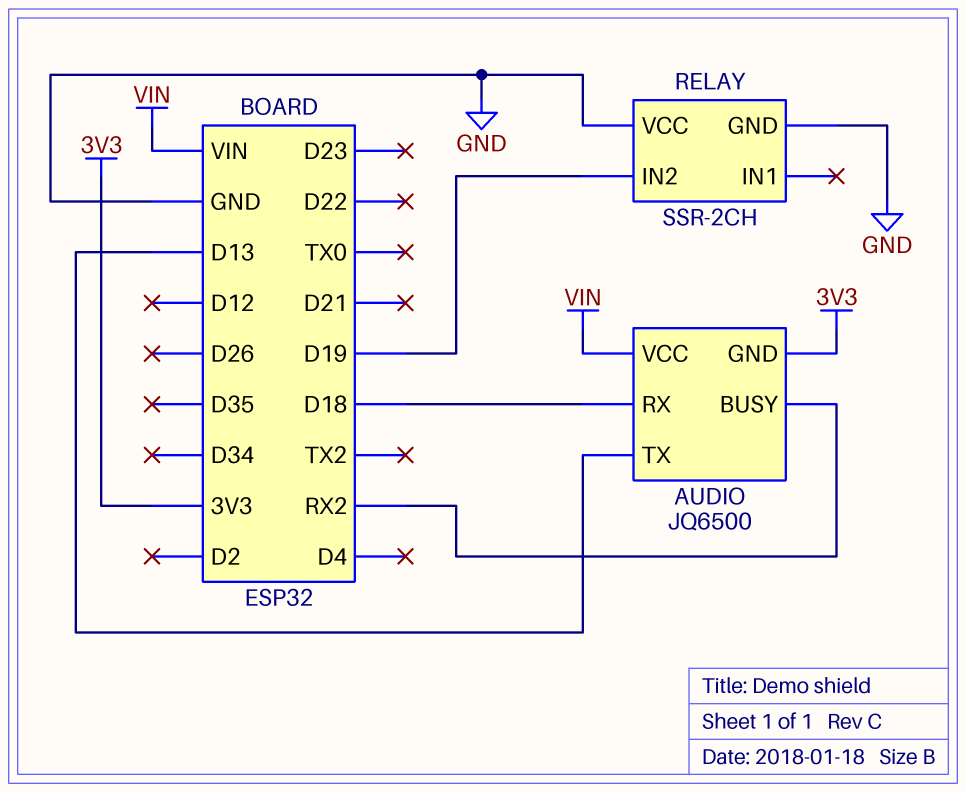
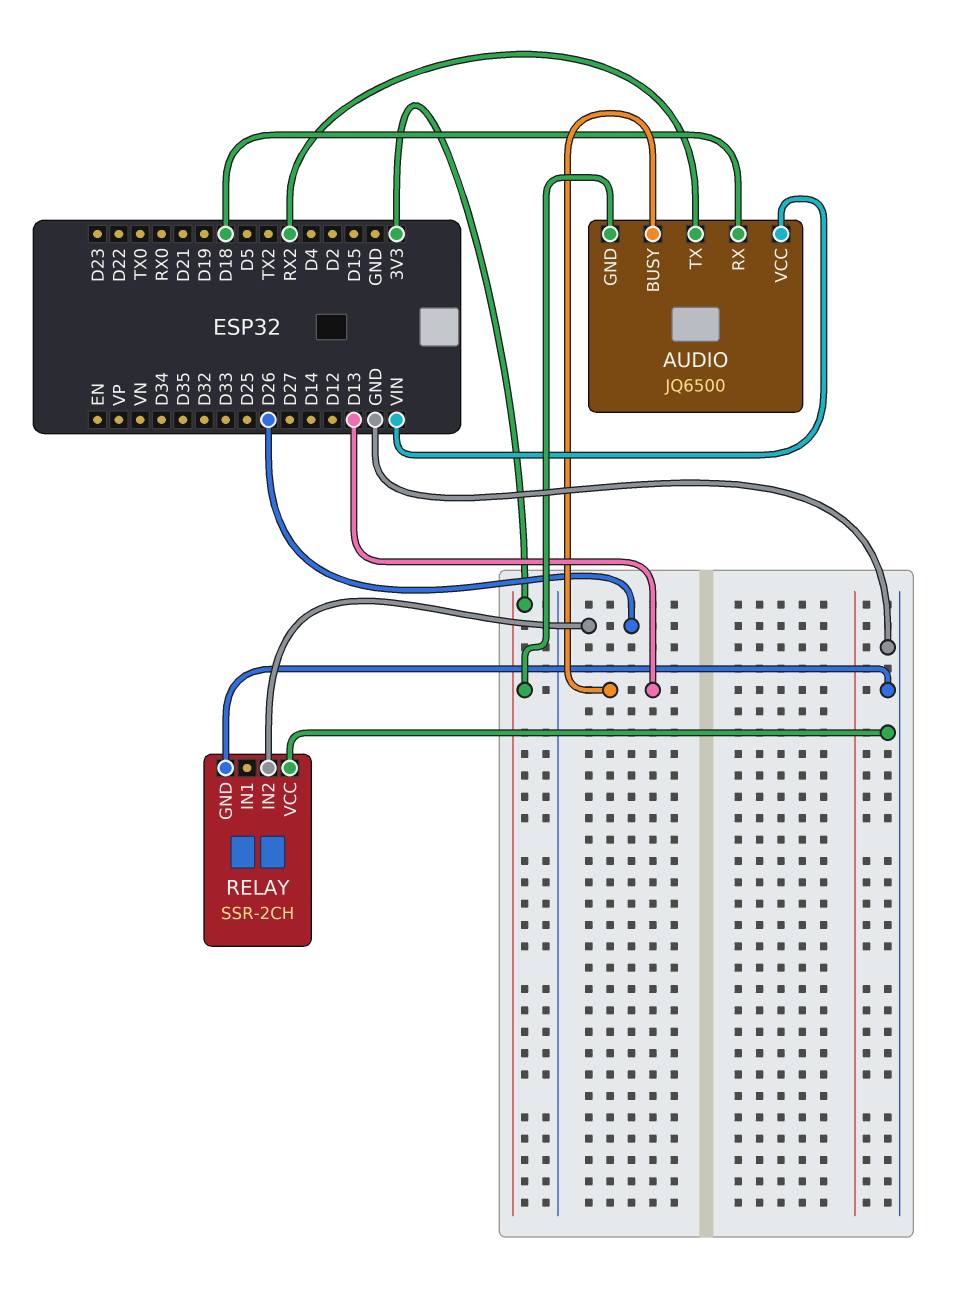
AUDIO pin BUSY: RX2 -> D13
AUDIO pin TX: D13 -> RX2
RELAY pin IN2: D19 -> D26

